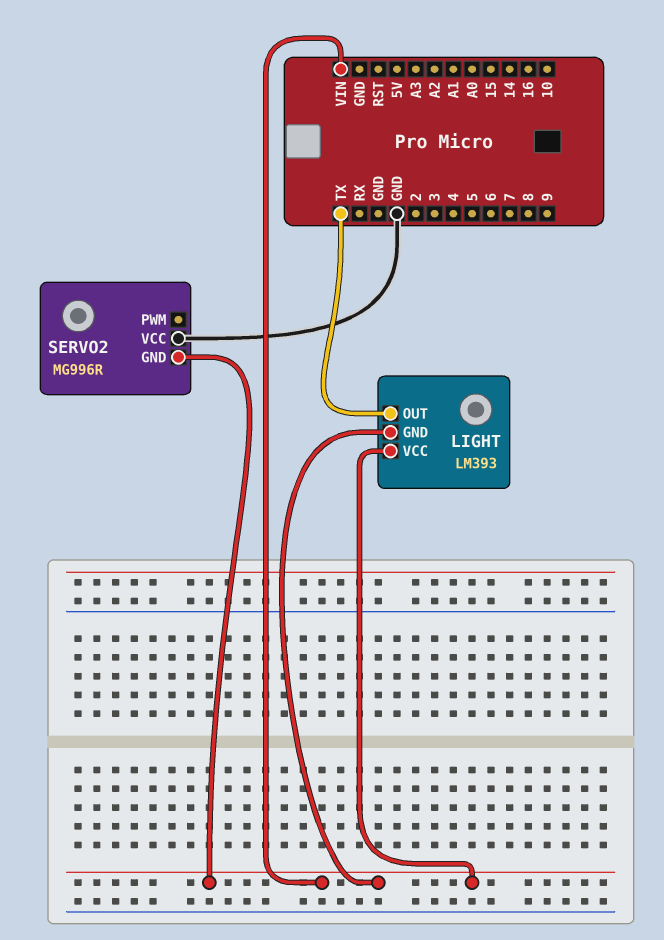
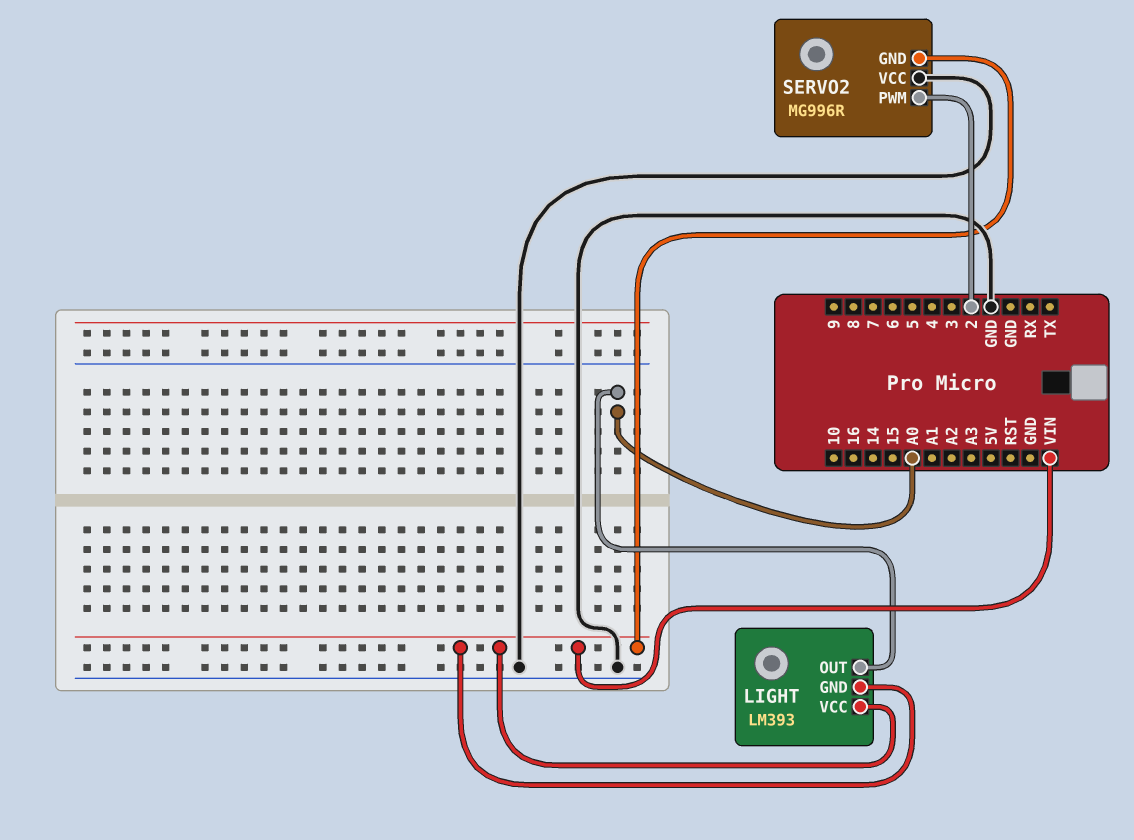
LIGHT pin OUT: TX -> A0
SERVO2 pin PWM: none -> 2

